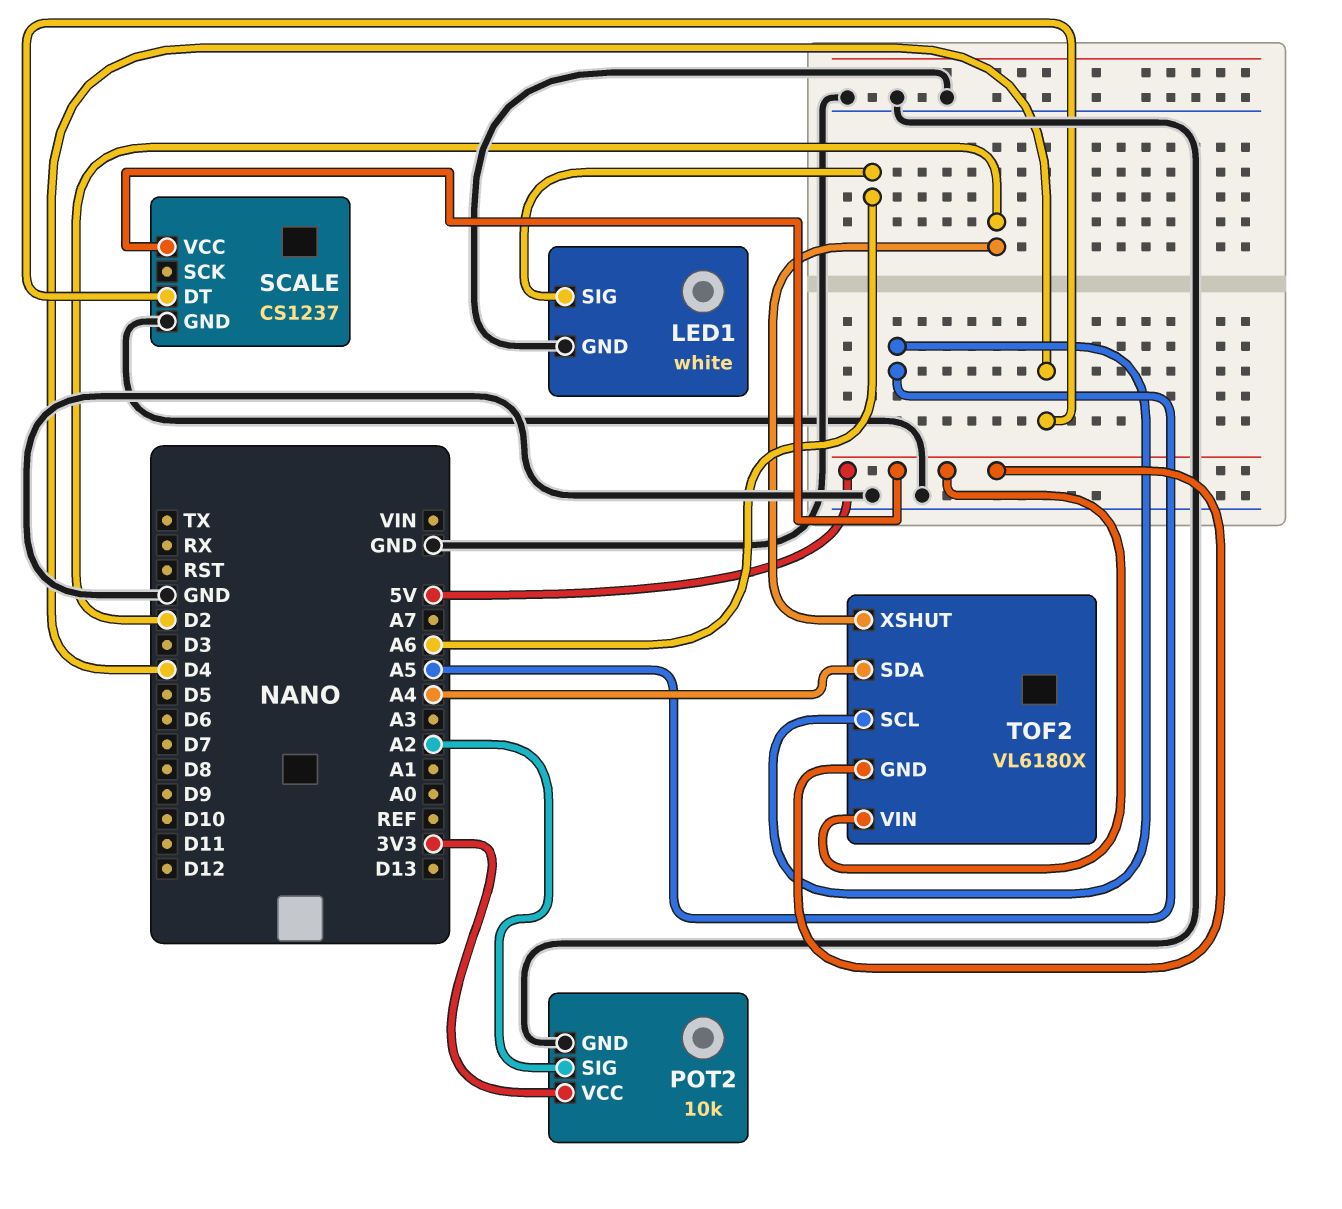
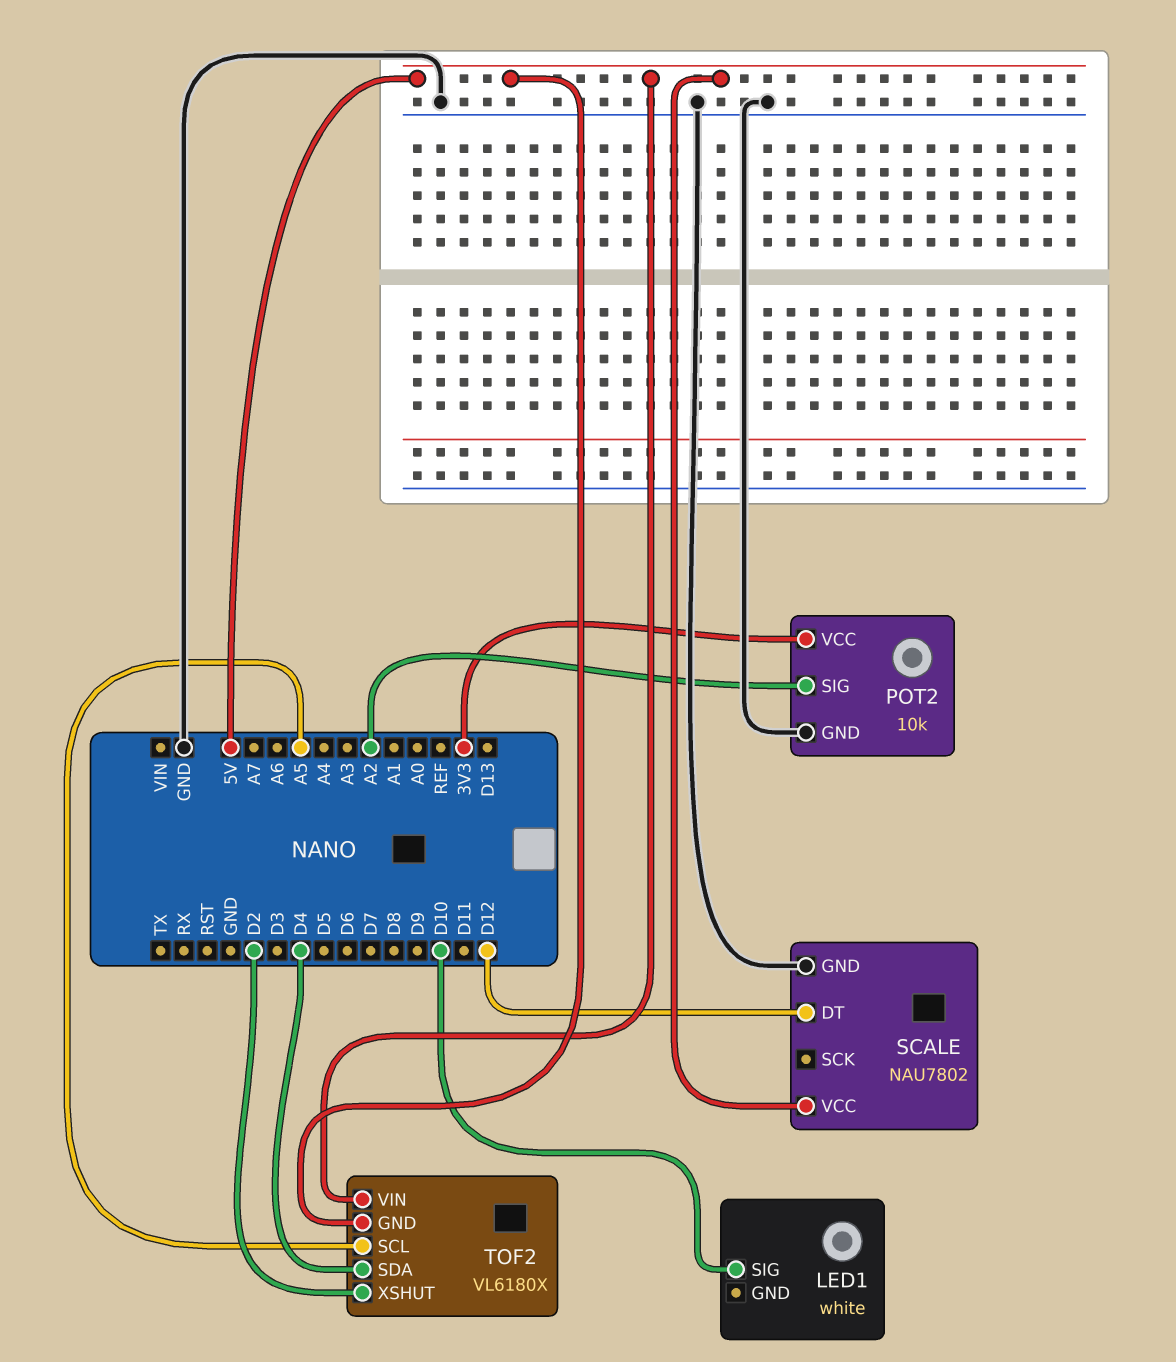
LED1 pin GND: GND -> none
LED1 pin SIG: A6 -> D10
SCALE: CS1237 -> NAU7802
SCALE pin DT: D4 -> D12
TOF2 pin SDA: A4 -> D4

